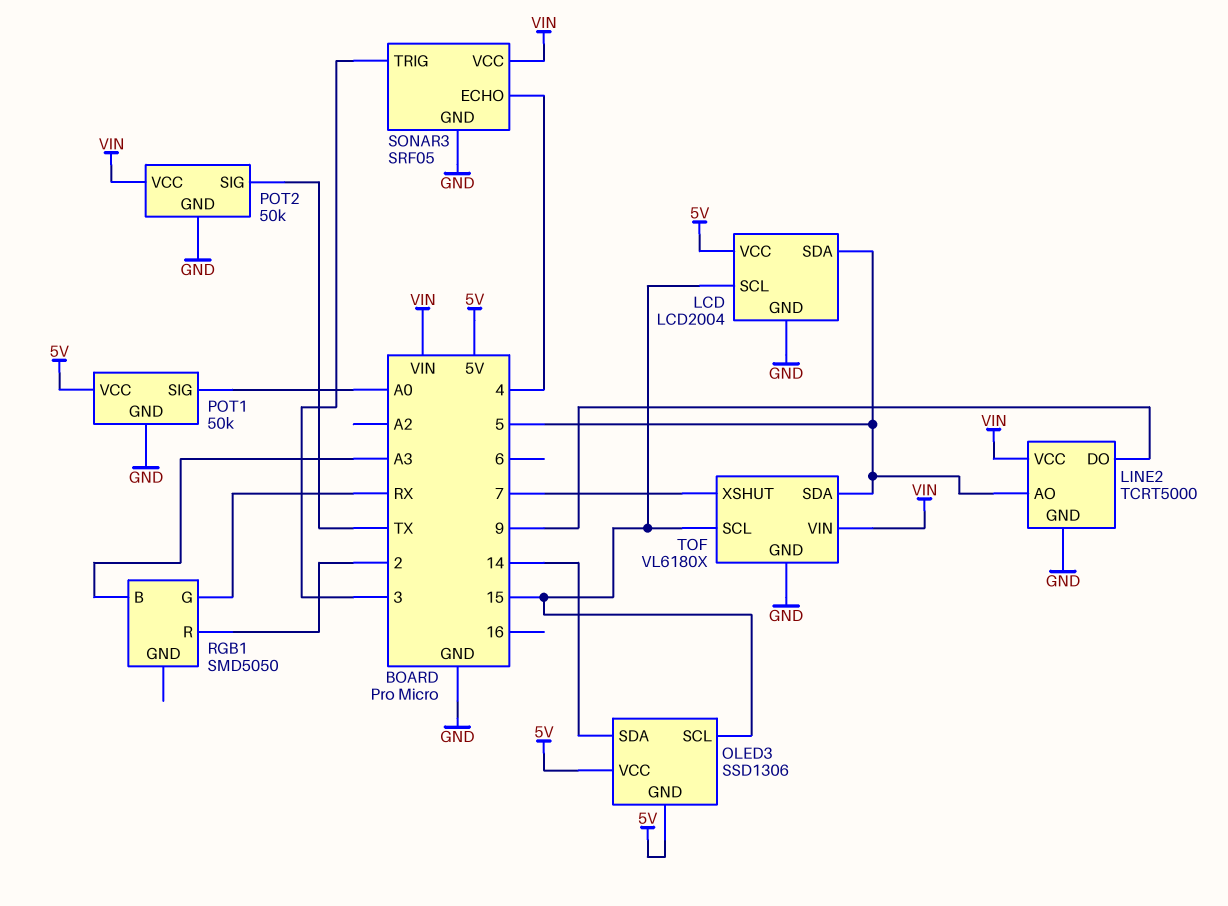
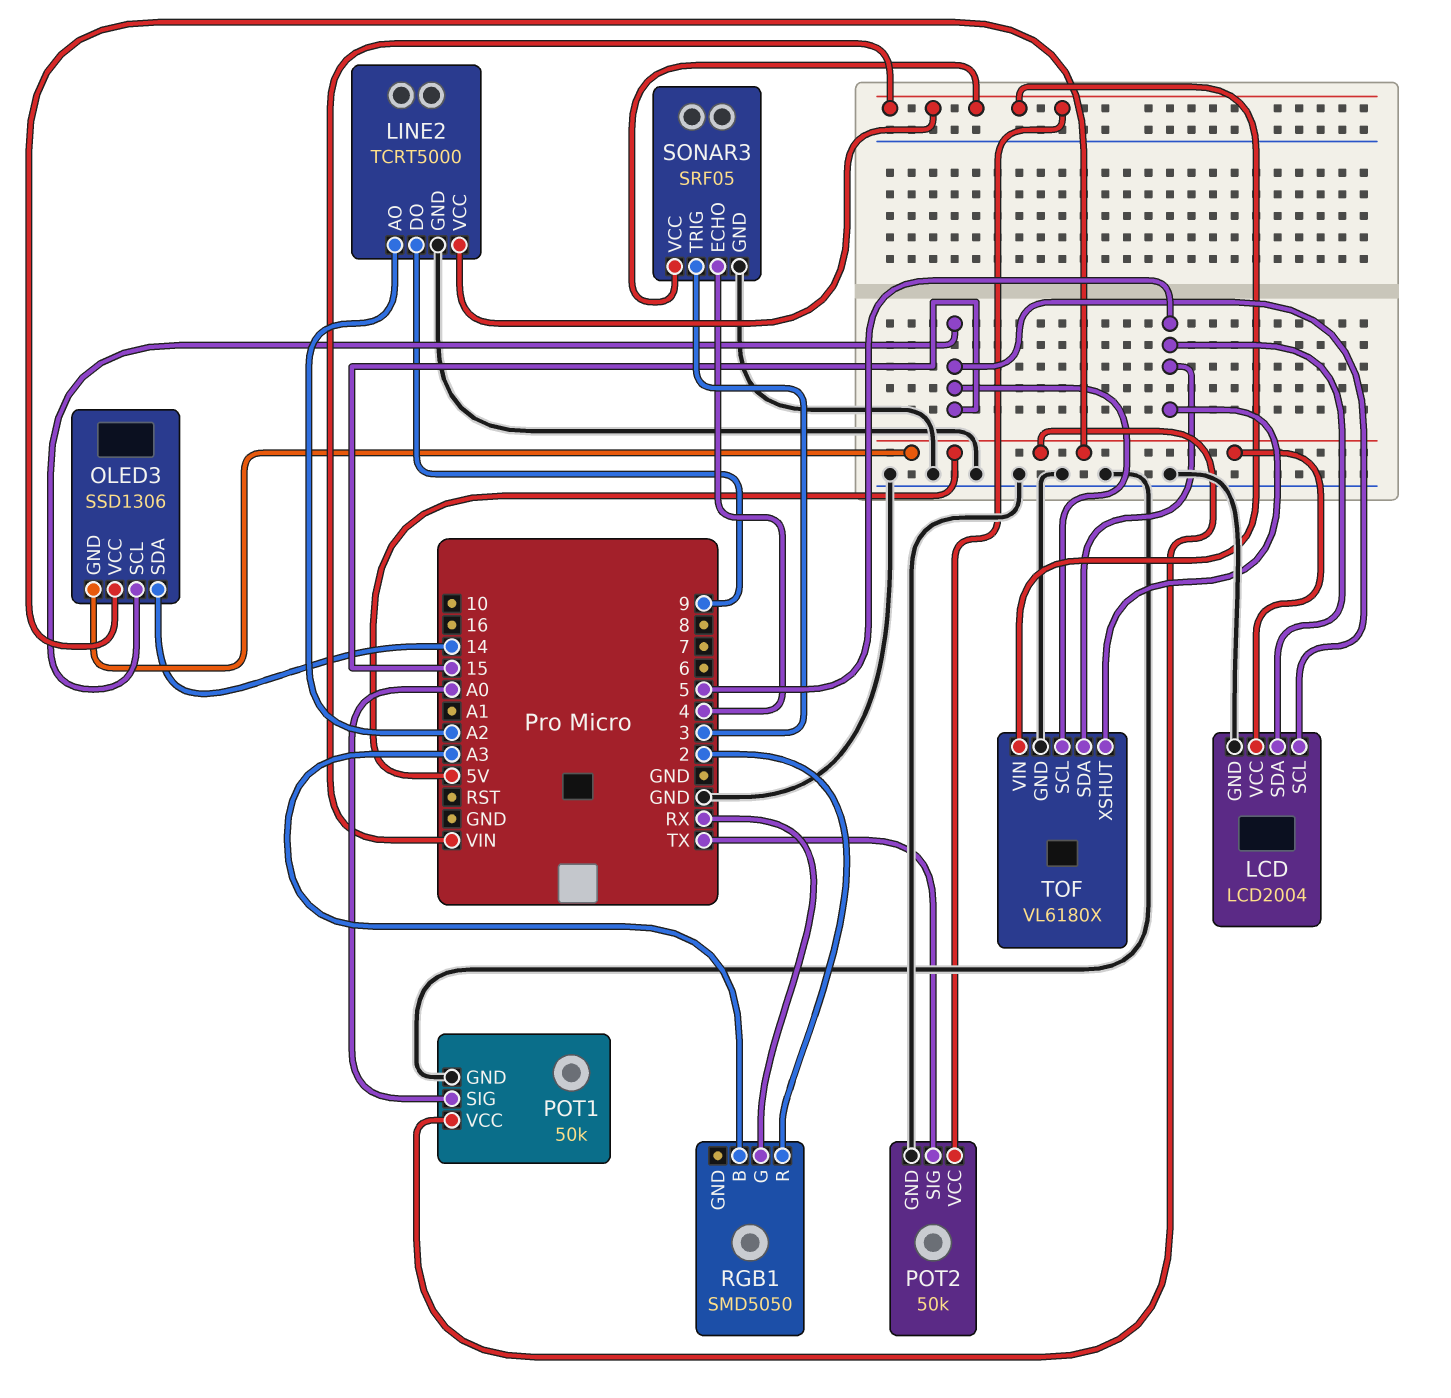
LINE2 pin AO: 5 -> A2
TOF pin XSHUT: 7 -> 5

